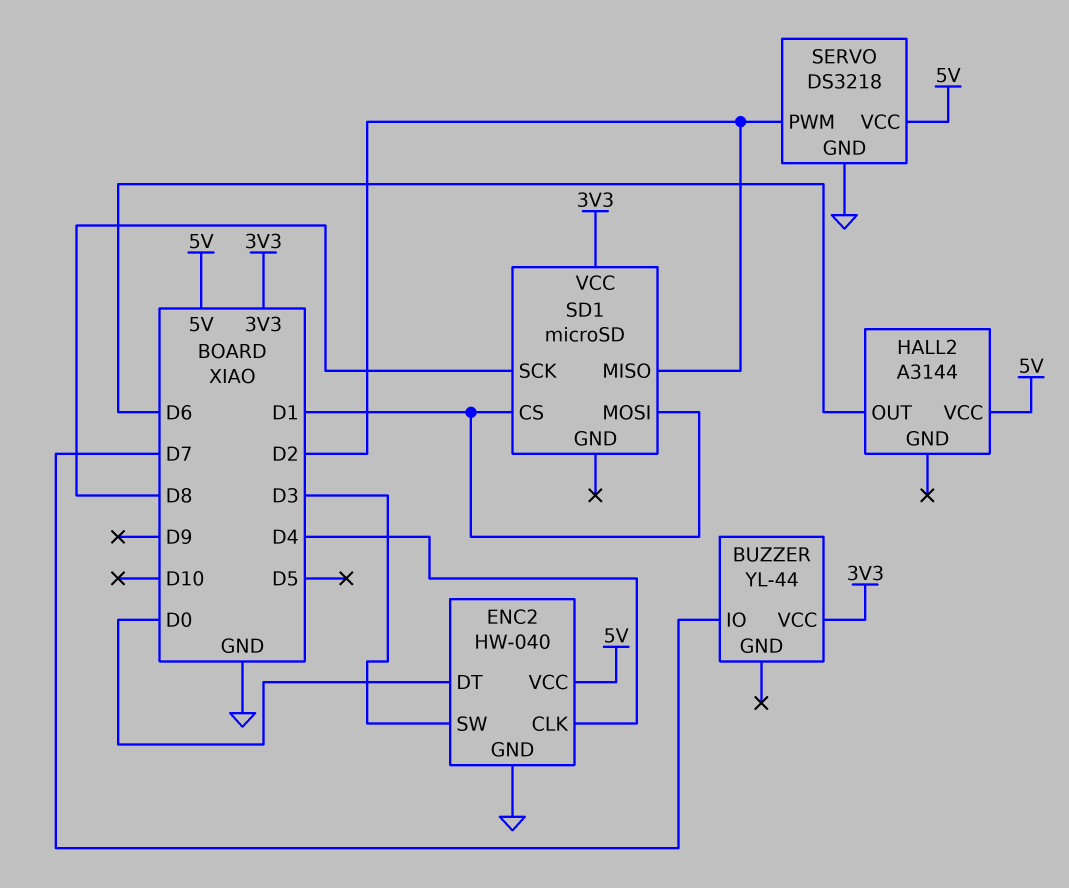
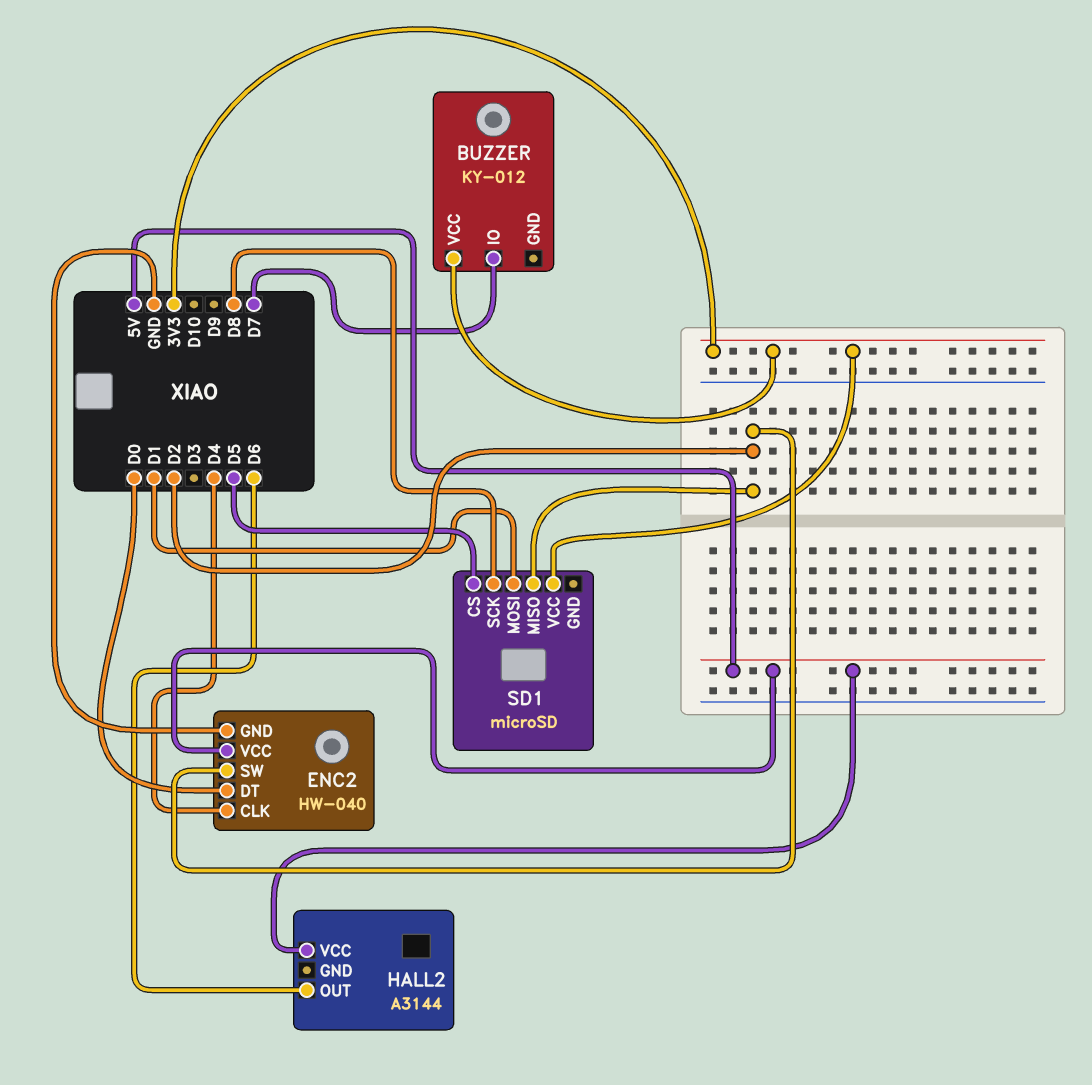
BUZZER: YL-44 -> KY-012
ENC2 pin SW: D3 -> D2
SD1 pin CS: D1 -> D5
SERVO: DS3218 -> none
SERVO pin GND: GND -> none
SERVO pin PWM: D2 -> none
SERVO pin VCC: 5V -> none

